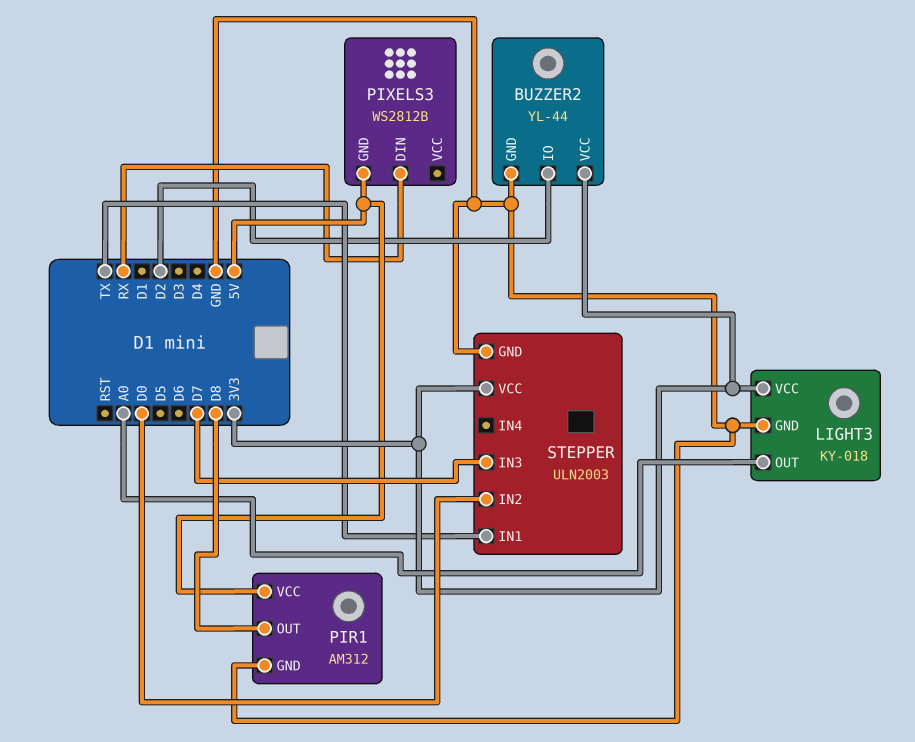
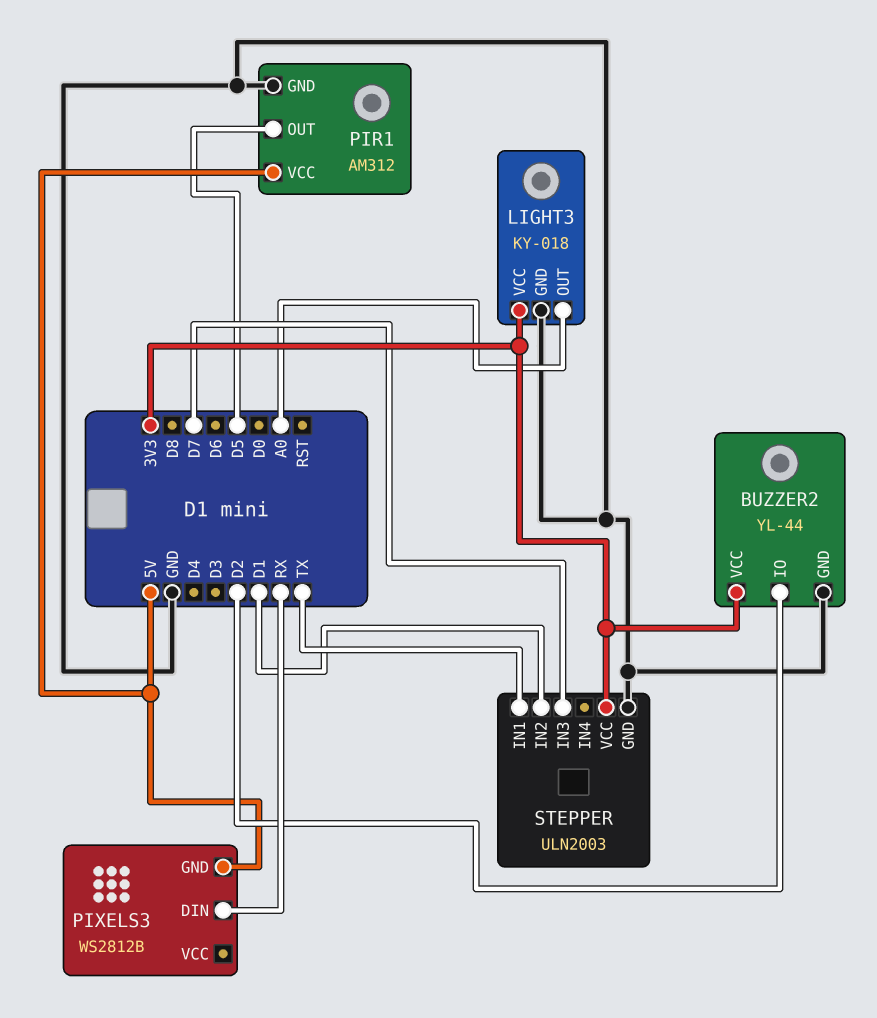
PIR1 pin OUT: D8 -> D5
STEPPER pin IN2: D0 -> D1

